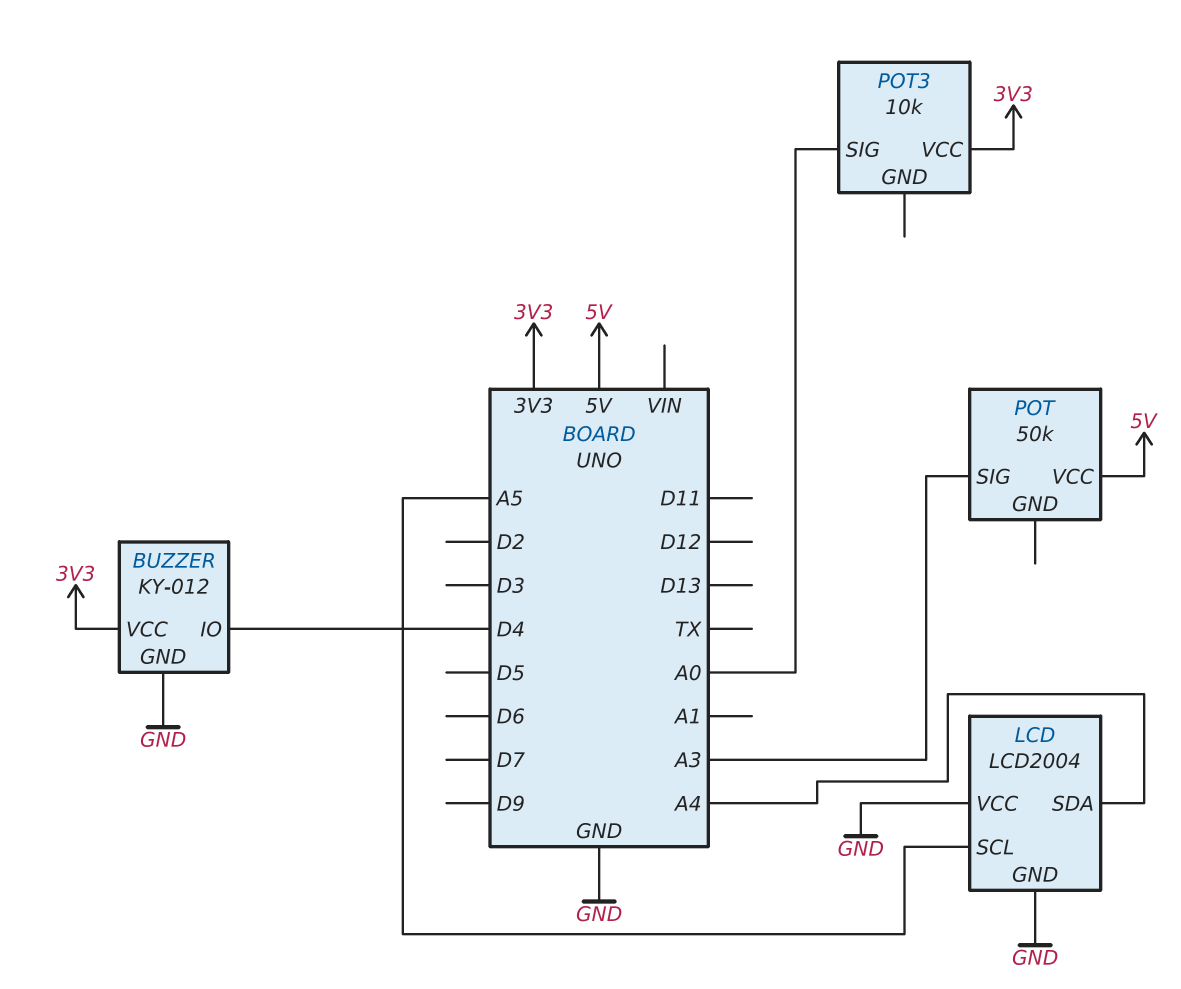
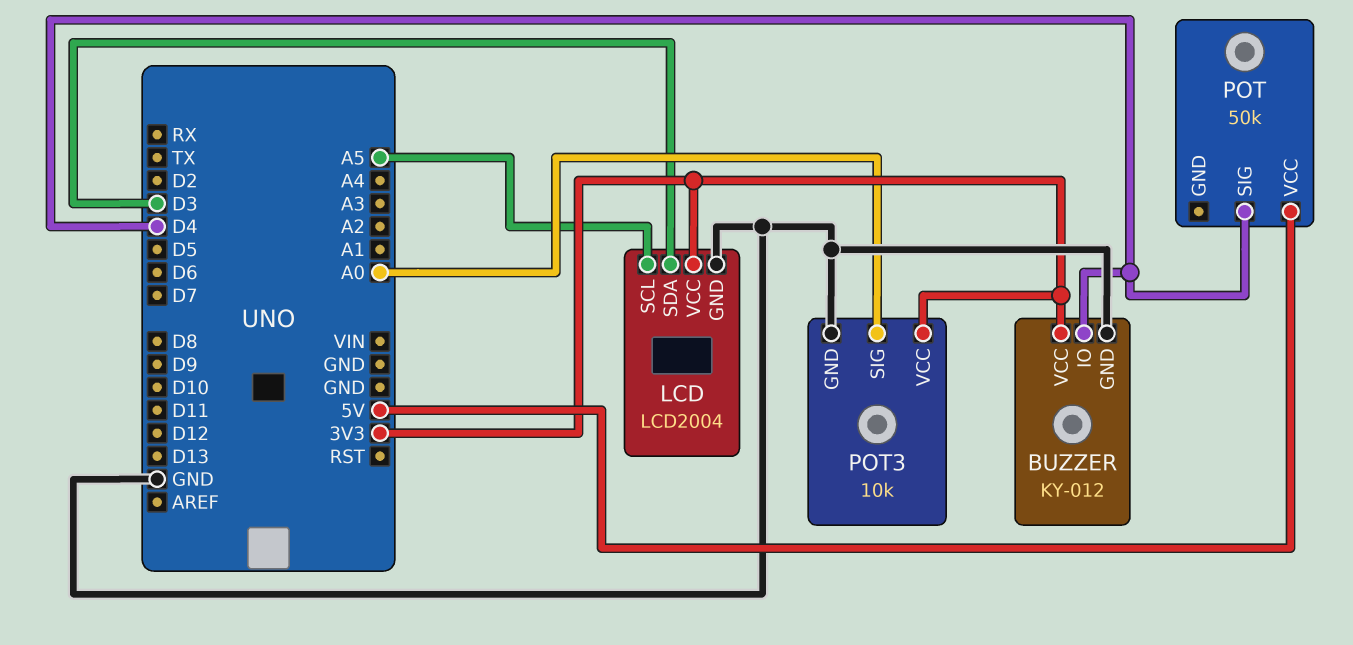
LCD pin SDA: A4 -> D3
LCD pin VCC: GND -> 3V3
POT pin SIG: A3 -> D4
POT3 pin GND: none -> GND

